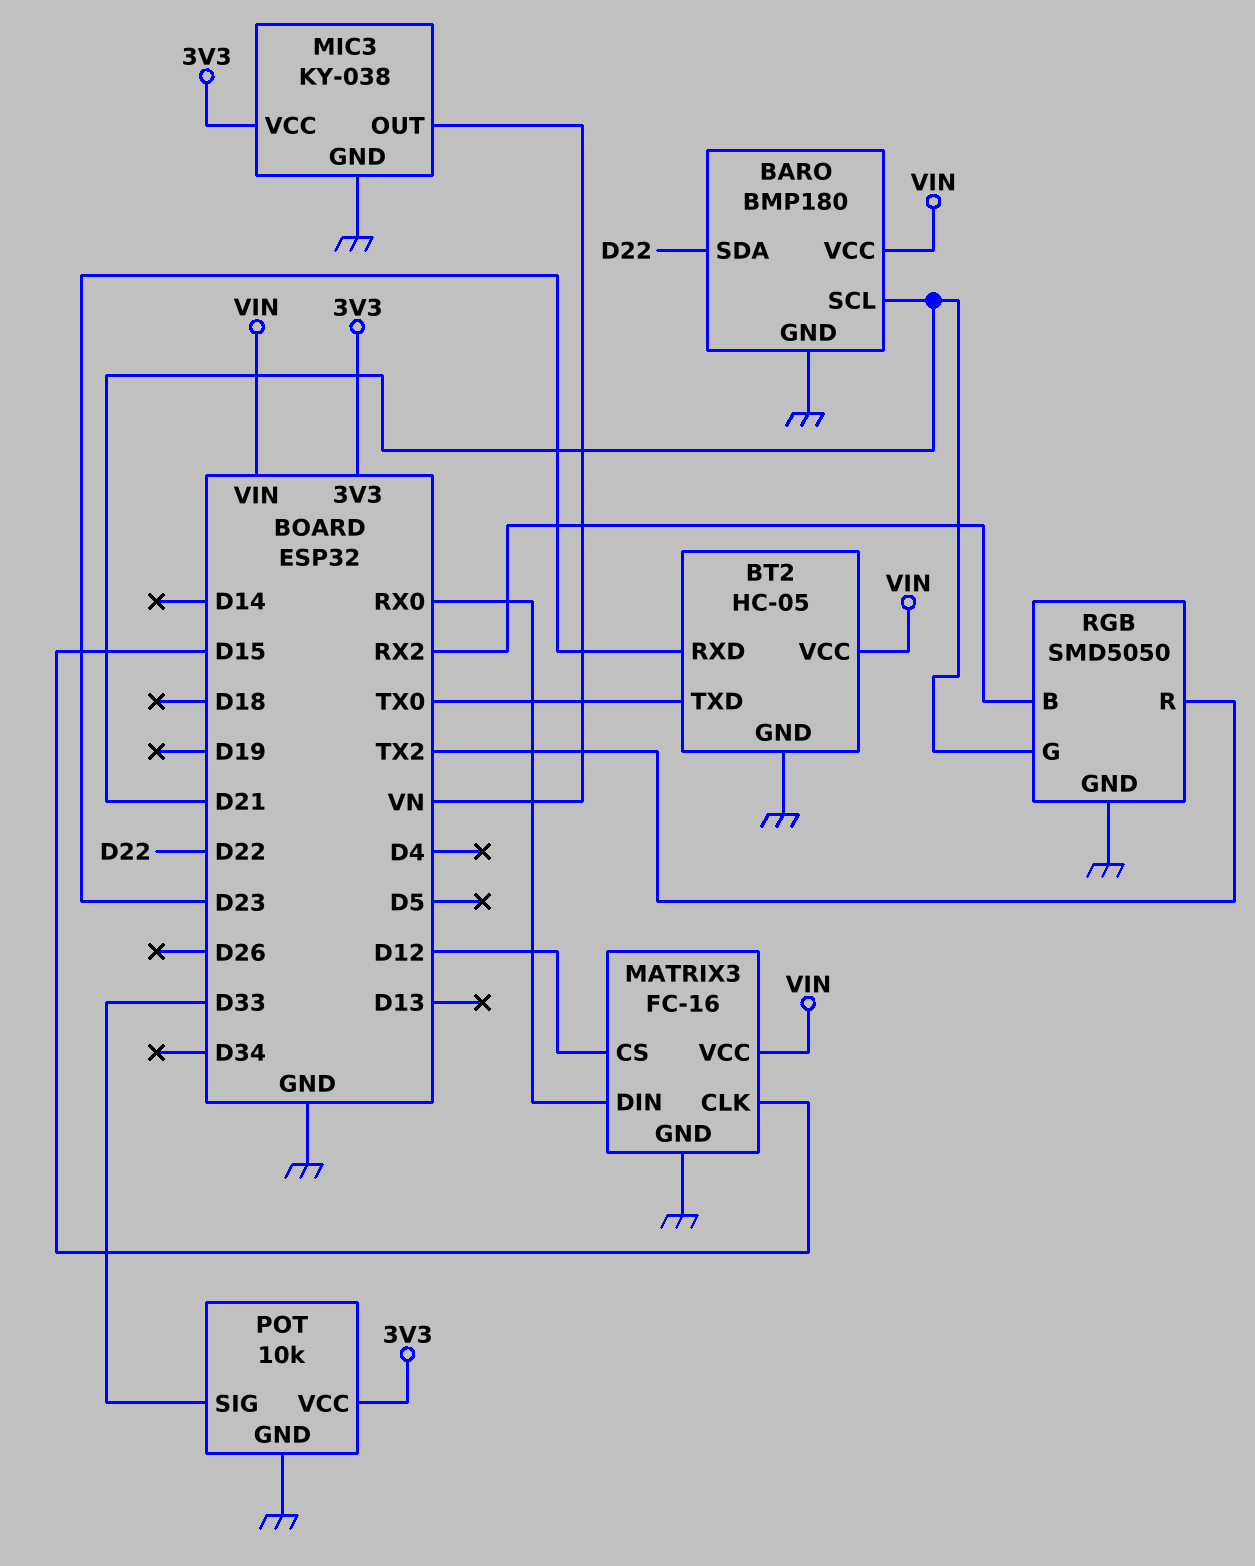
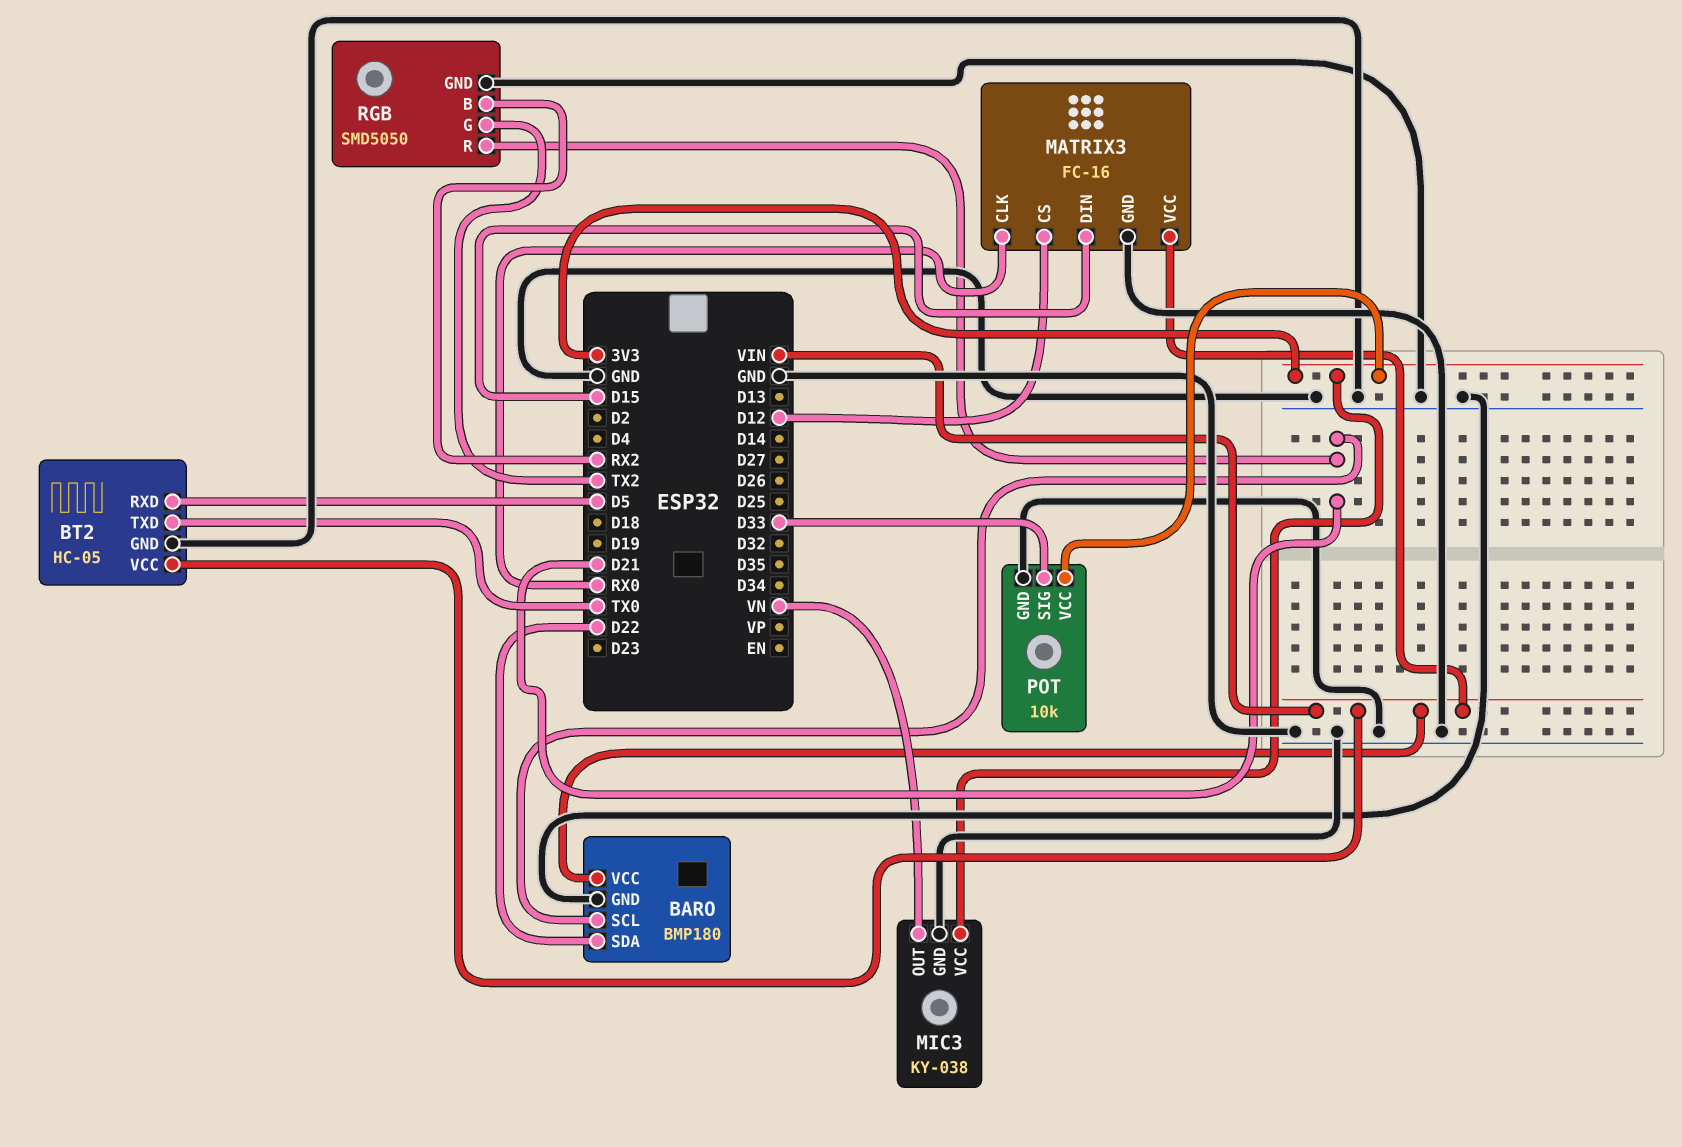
BT2 pin RXD: D23 -> D5
MATRIX3 pin CLK: D15 -> RX0
MATRIX3 pin DIN: RX0 -> D15
RGB pin G: D21 -> TX2
RGB pin R: TX2 -> D21

